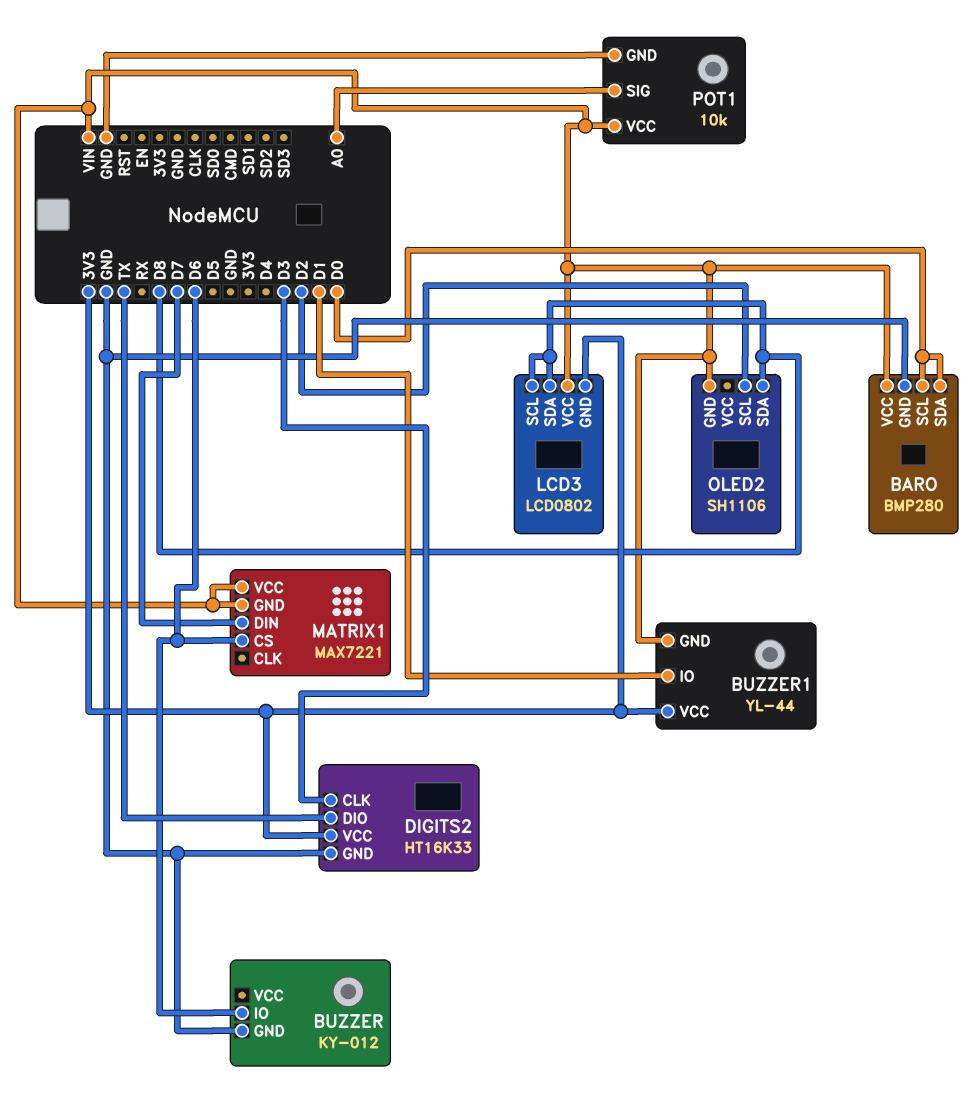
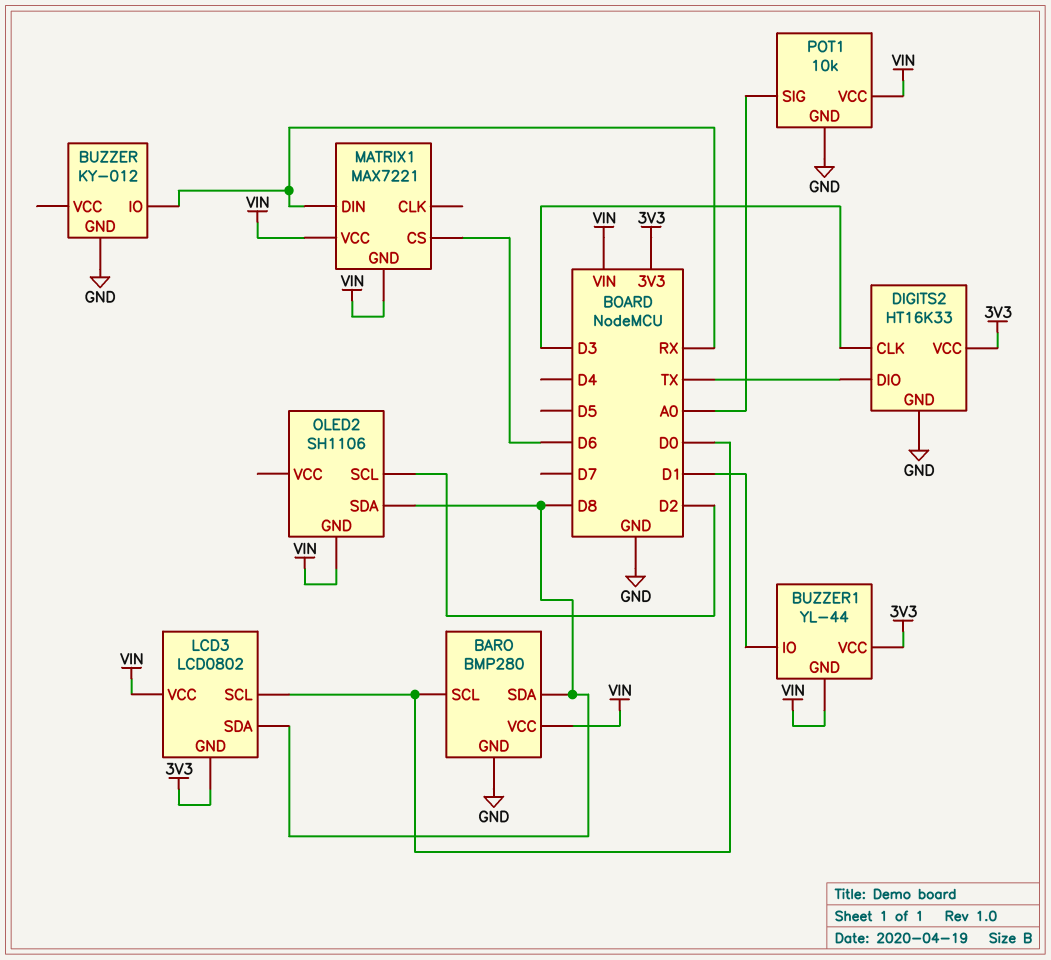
BARO pin SDA: D0 -> D8
BUZZER pin IO: D6 -> RX
LCD3 pin SCL: D8 -> D0
MATRIX1 pin DIN: D7 -> RX

